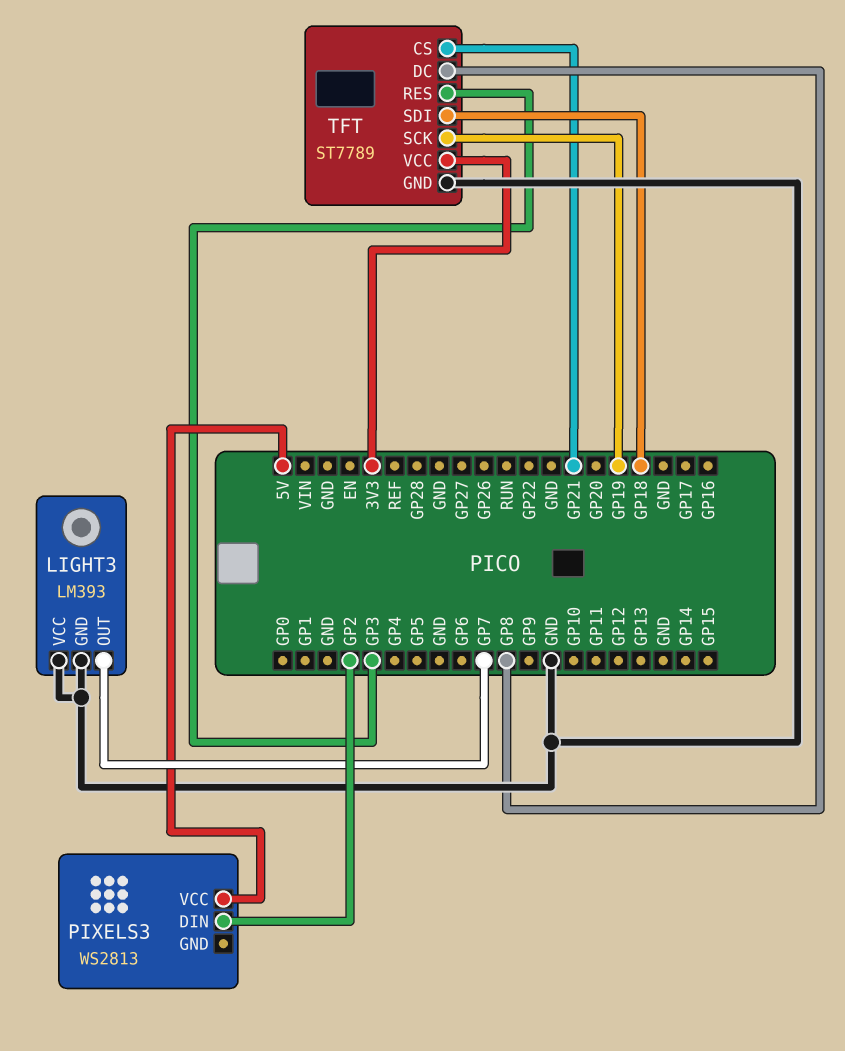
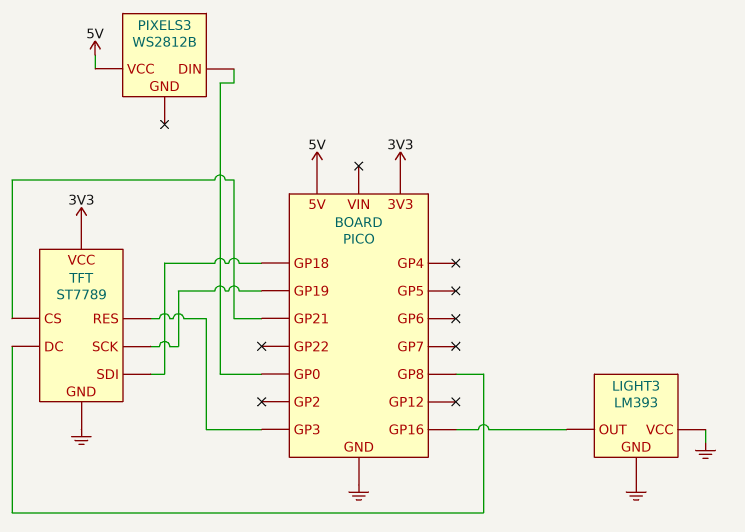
LIGHT3 pin OUT: GP7 -> GP16
PIXELS3: WS2813 -> WS2812B
PIXELS3 pin DIN: GP2 -> GP0

